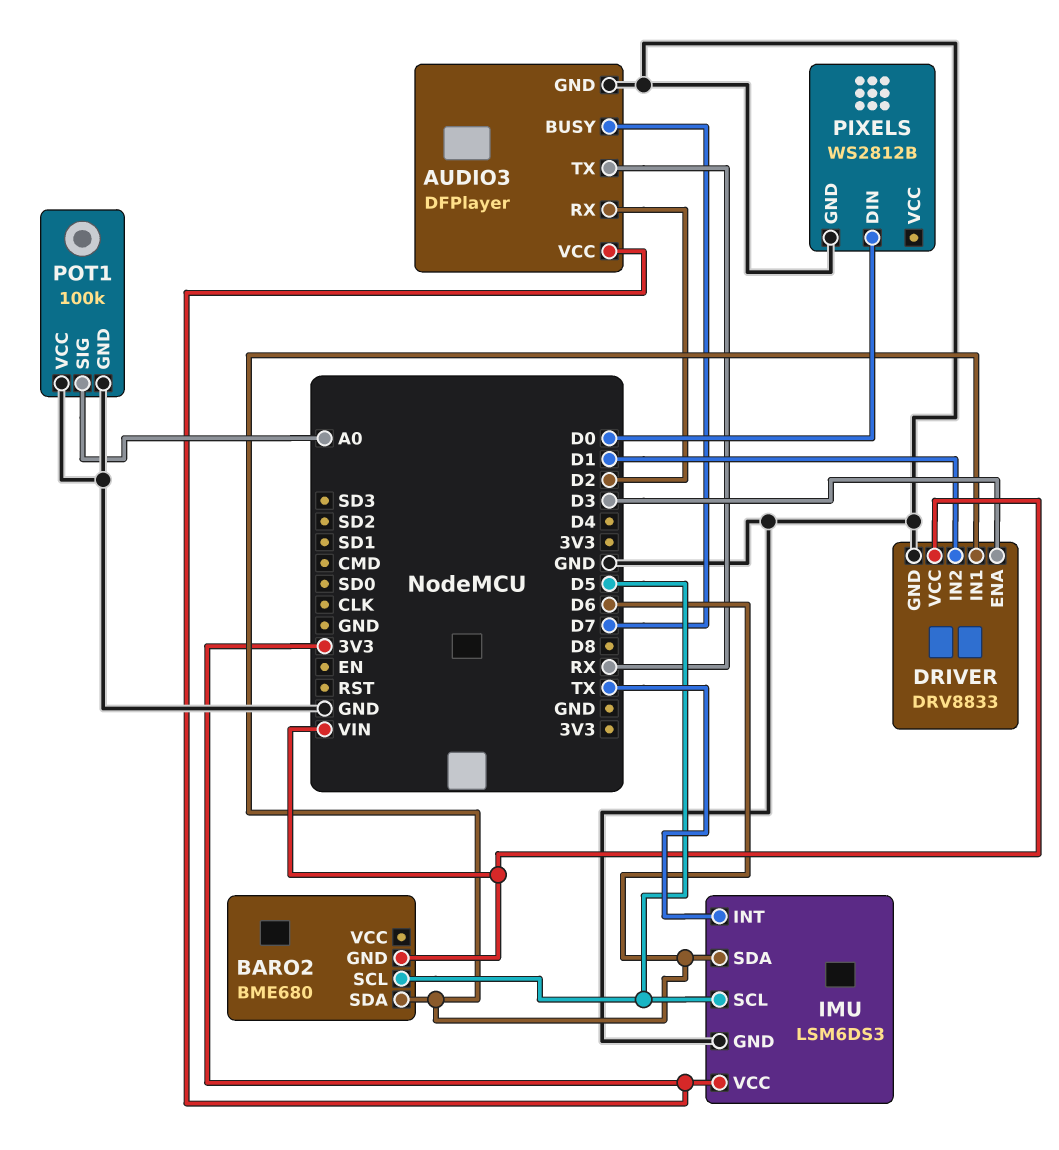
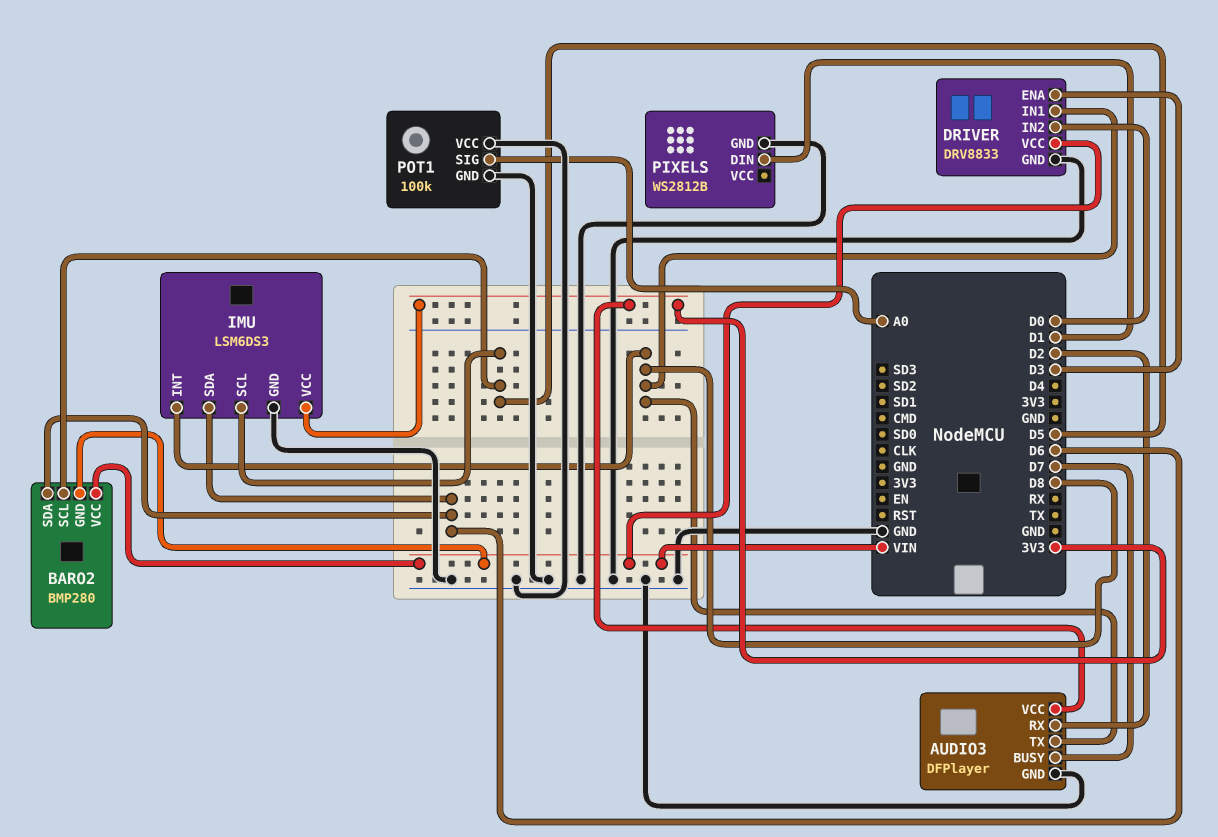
AUDIO3 pin TX: RX -> D8
BARO2: BME680 -> BMP280
BARO2 pin VCC: none -> VIN
DRIVER pin IN1: D6 -> D8
DRIVER pin IN2: D1 -> D0
IMU pin INT: TX -> D8
PIXELS pin DIN: D0 -> D1

